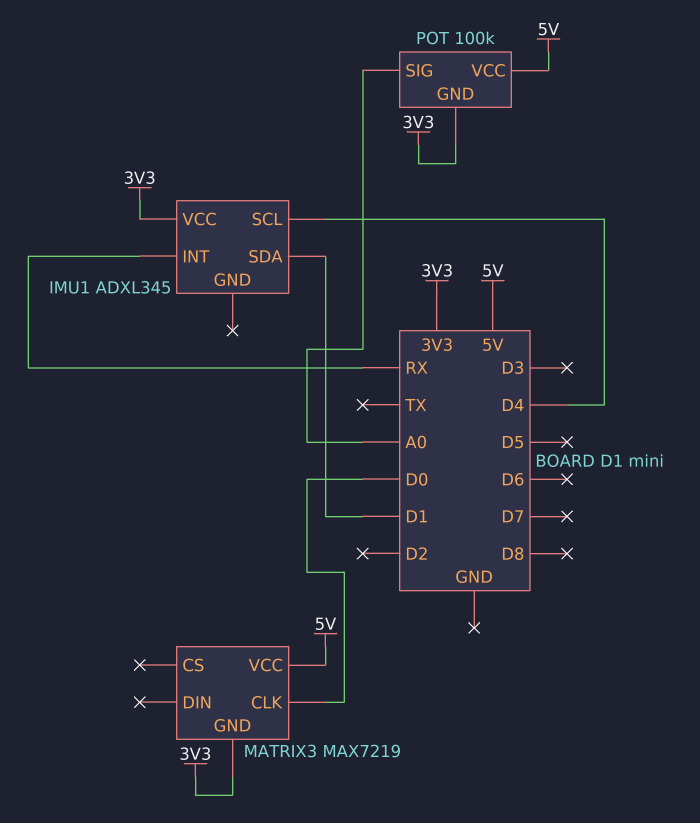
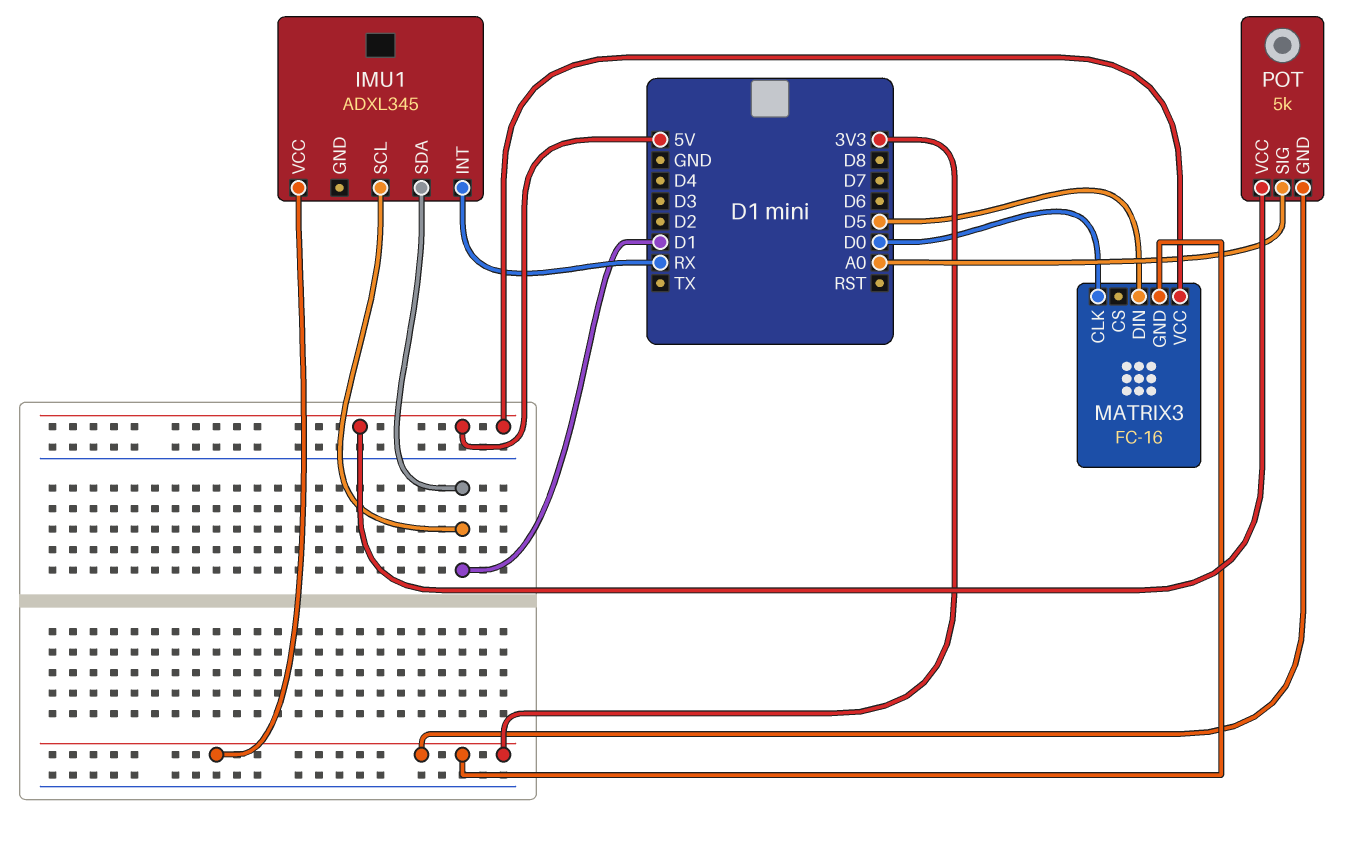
IMU1 pin SCL: D4 -> D1
MATRIX3: MAX7219 -> FC-16
MATRIX3 pin DIN: none -> D5
POT: 100k -> 5k

